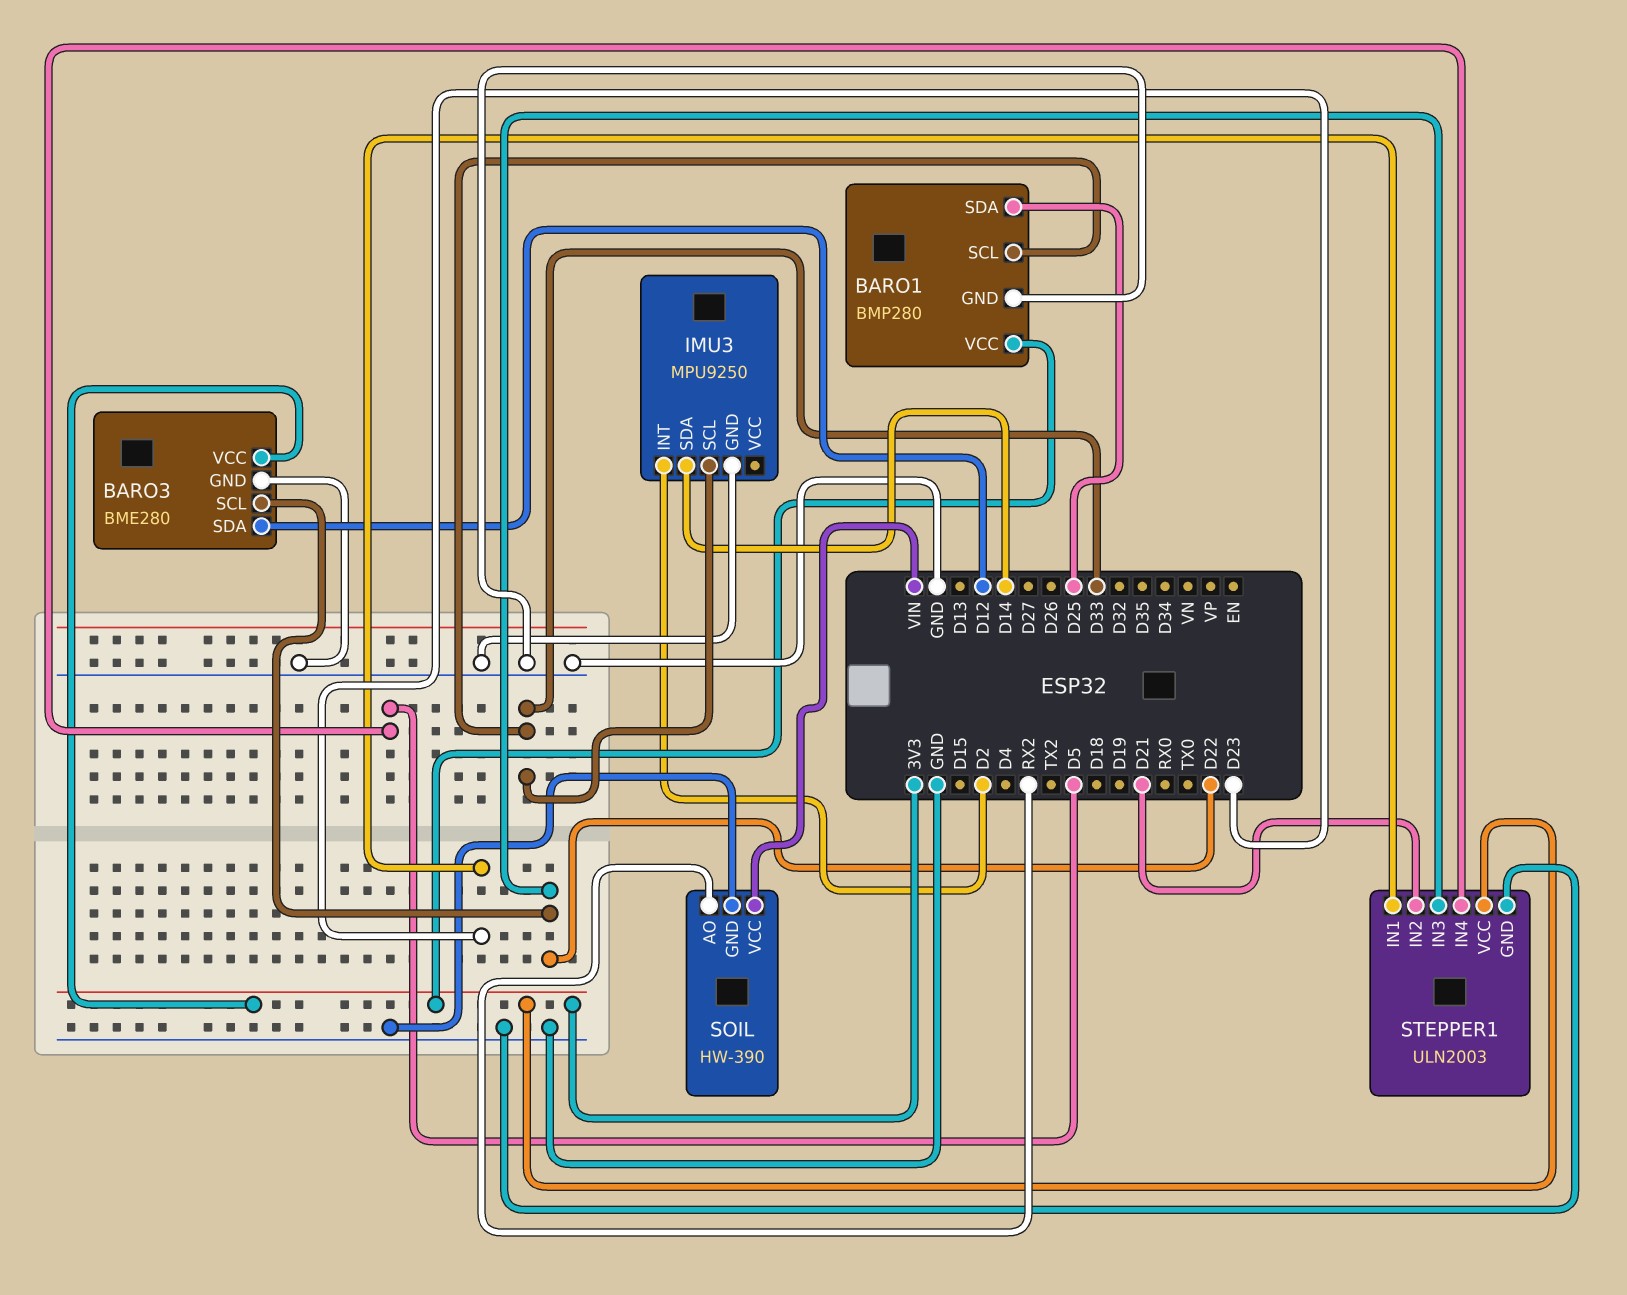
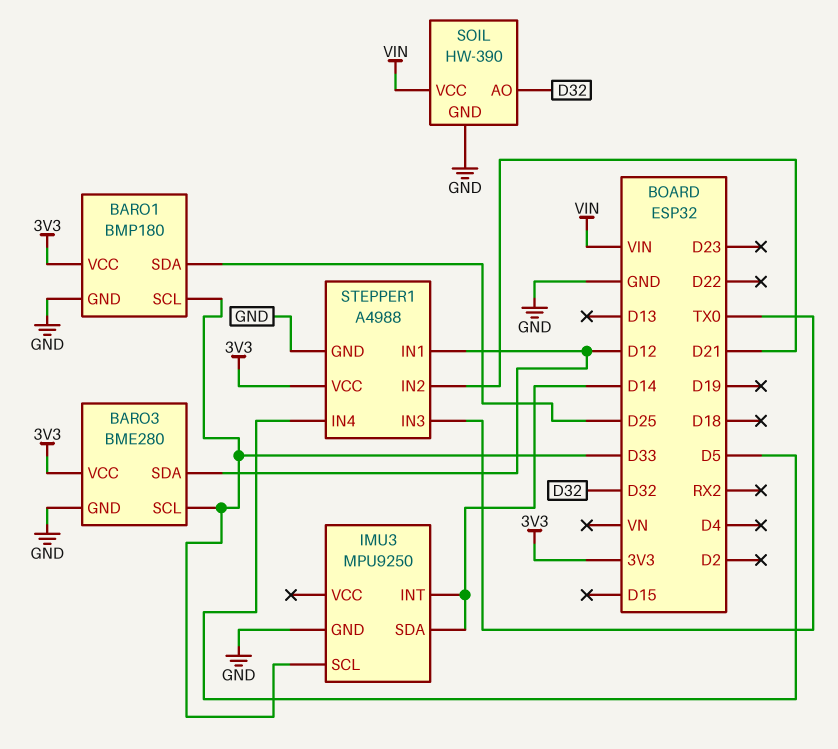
BARO1: BMP280 -> BMP180
BARO3 pin SCL: D22 -> D33
IMU3 pin INT: D2 -> D14
SOIL pin AO: RX2 -> D32
STEPPER1: ULN2003 -> A4988
STEPPER1 pin IN1: D23 -> D12
STEPPER1 pin IN3: D22 -> TX0

